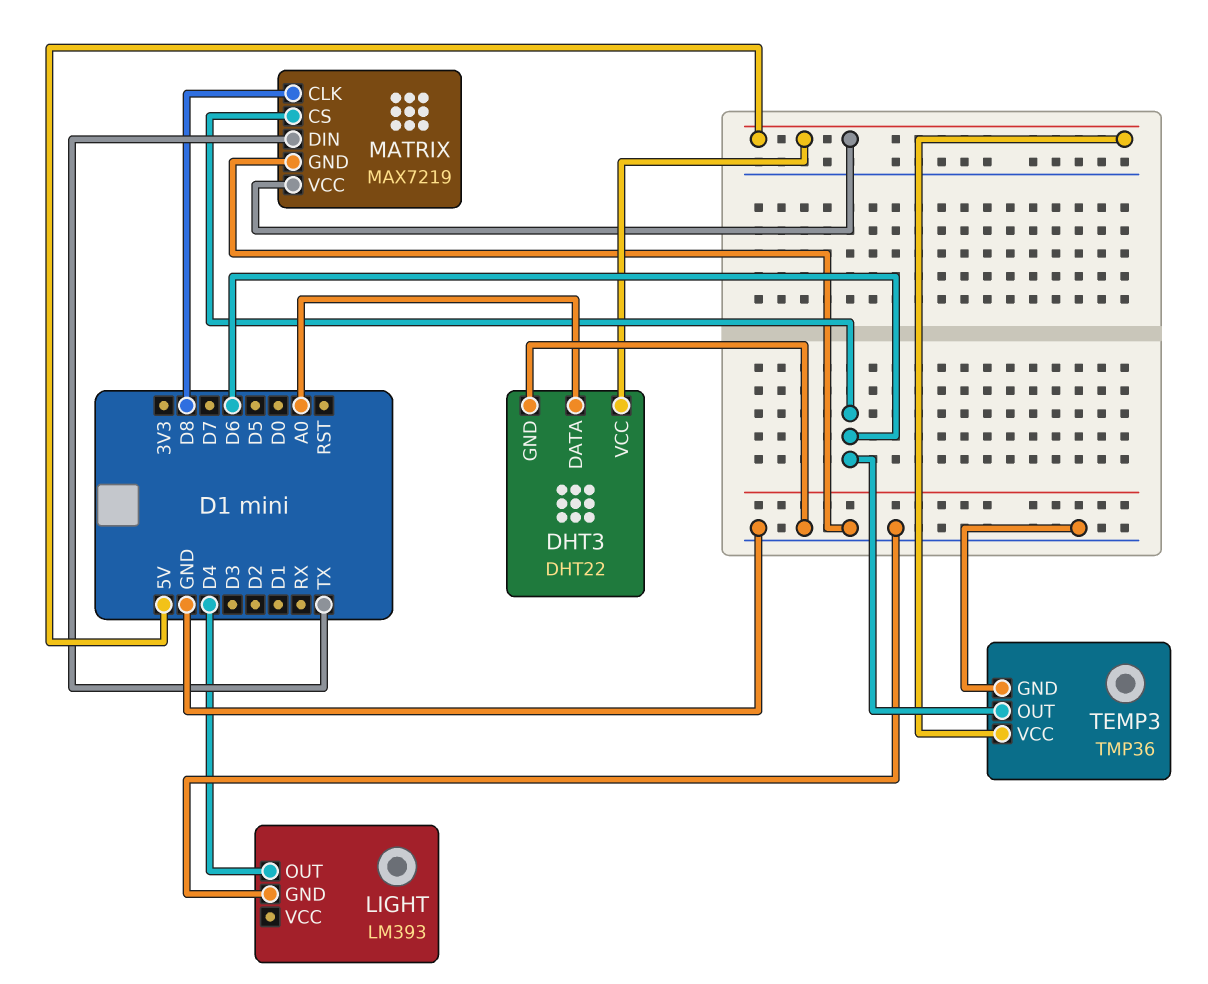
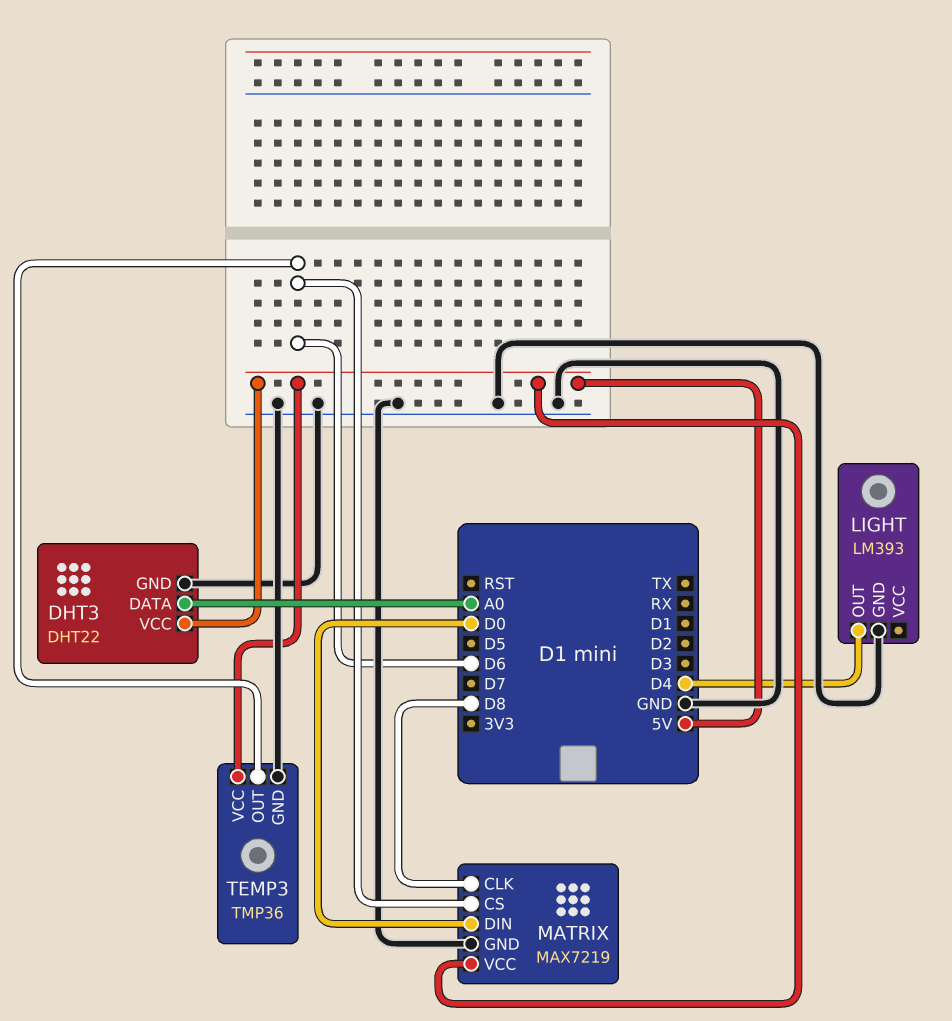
MATRIX pin DIN: TX -> D0

